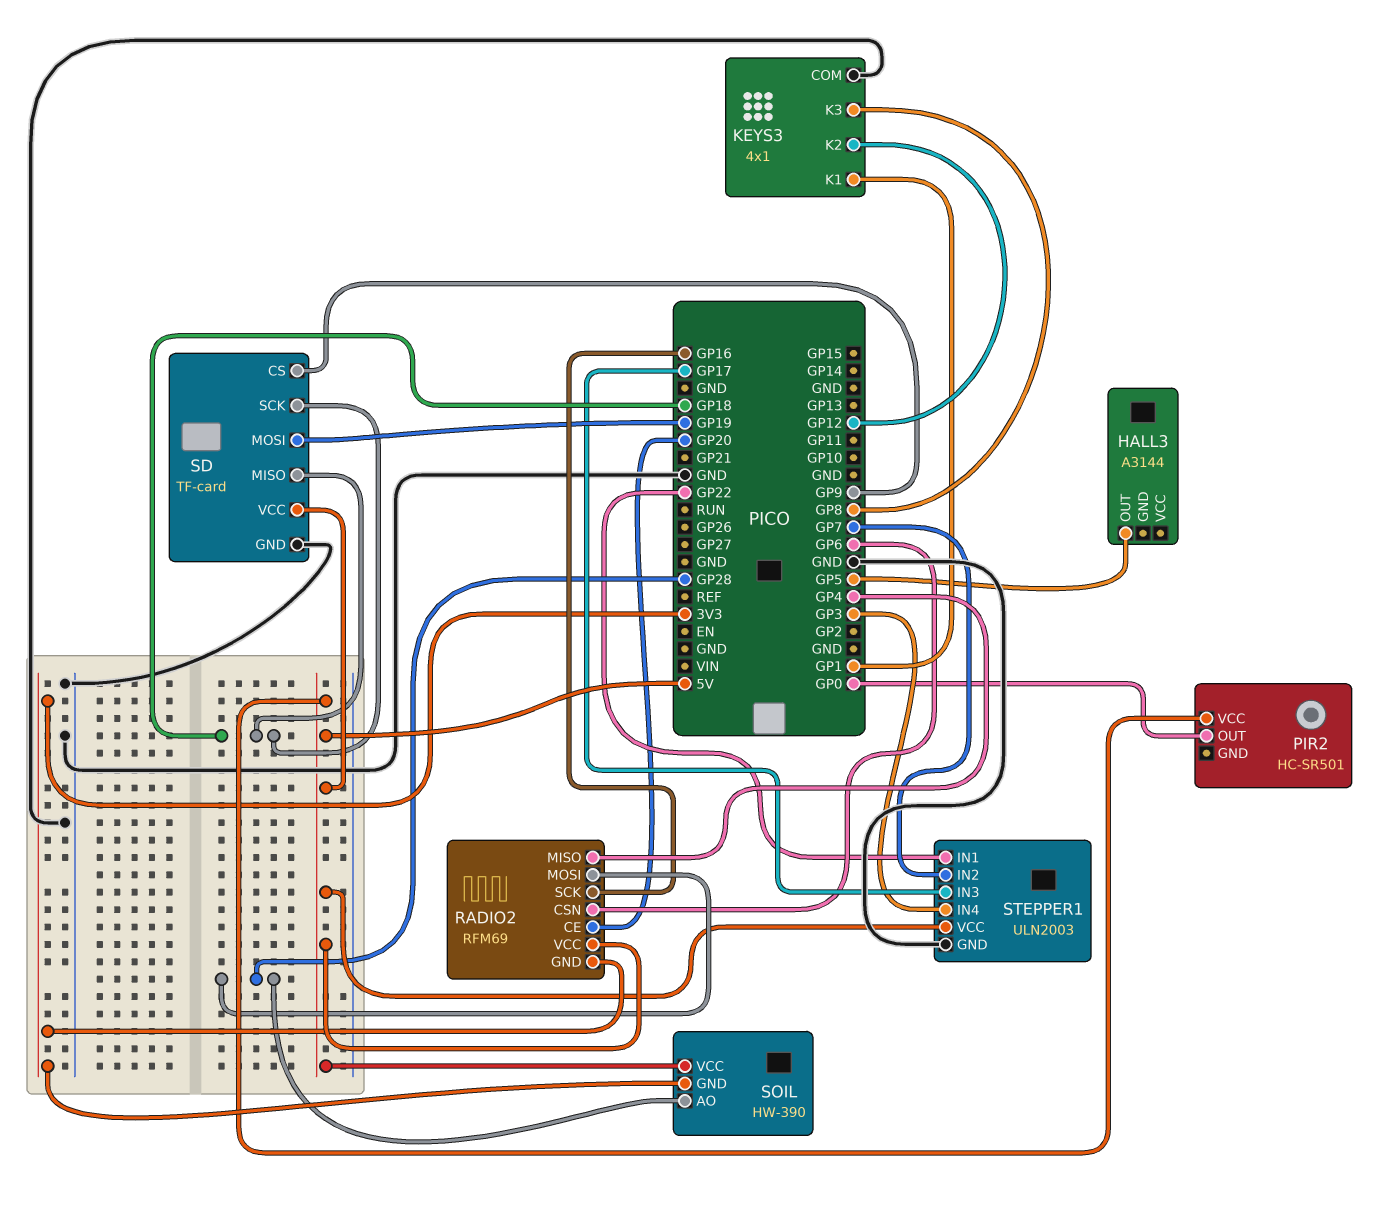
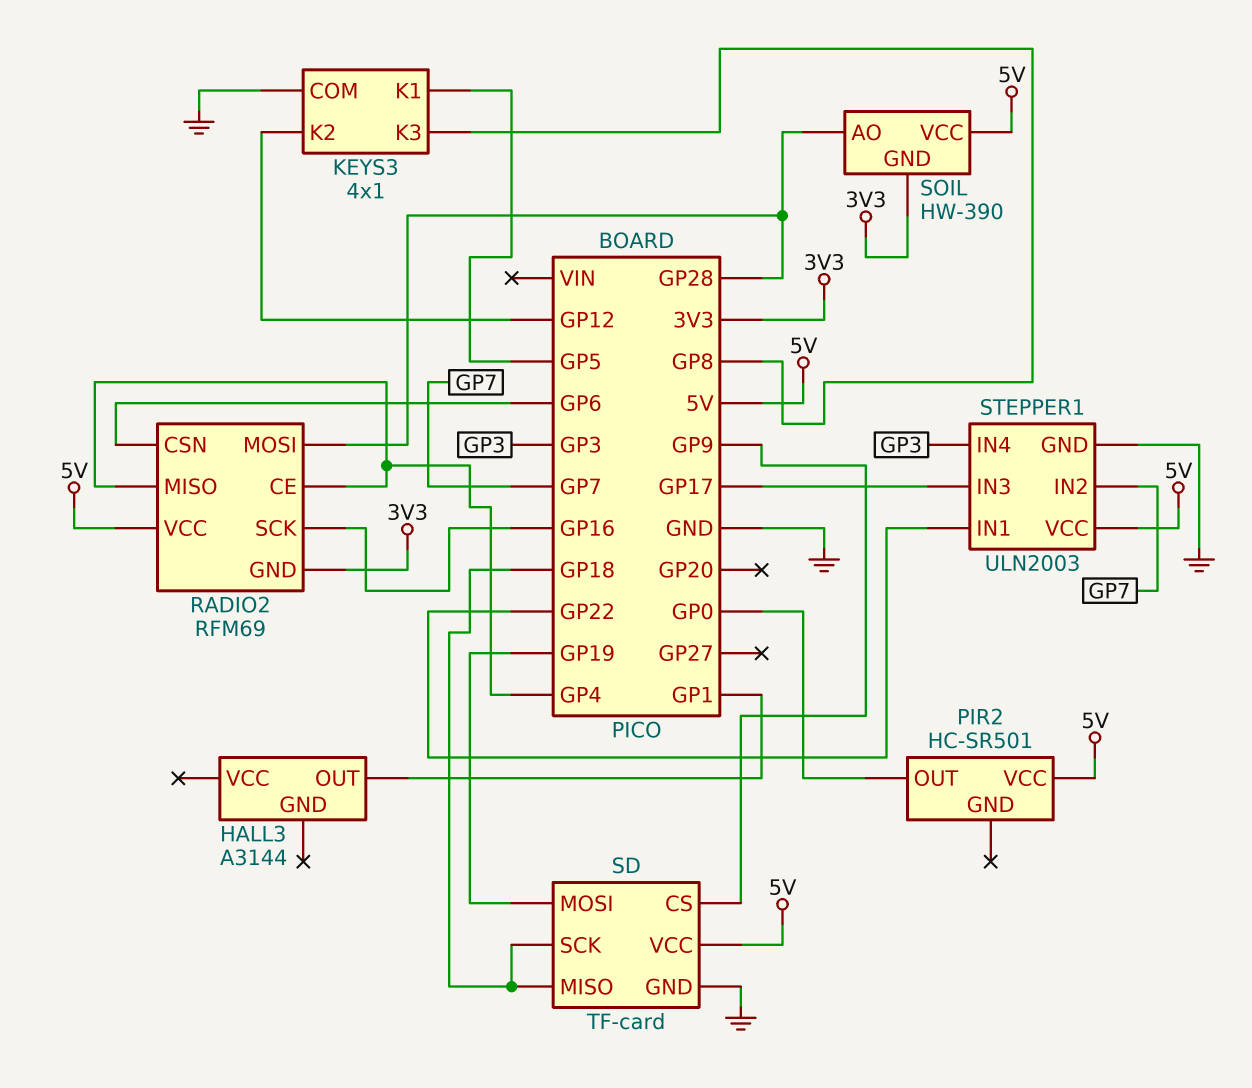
HALL3 pin OUT: GP5 -> GP1
KEYS3 pin K1: GP1 -> GP5
RADIO2 pin CE: GP20 -> GP4

